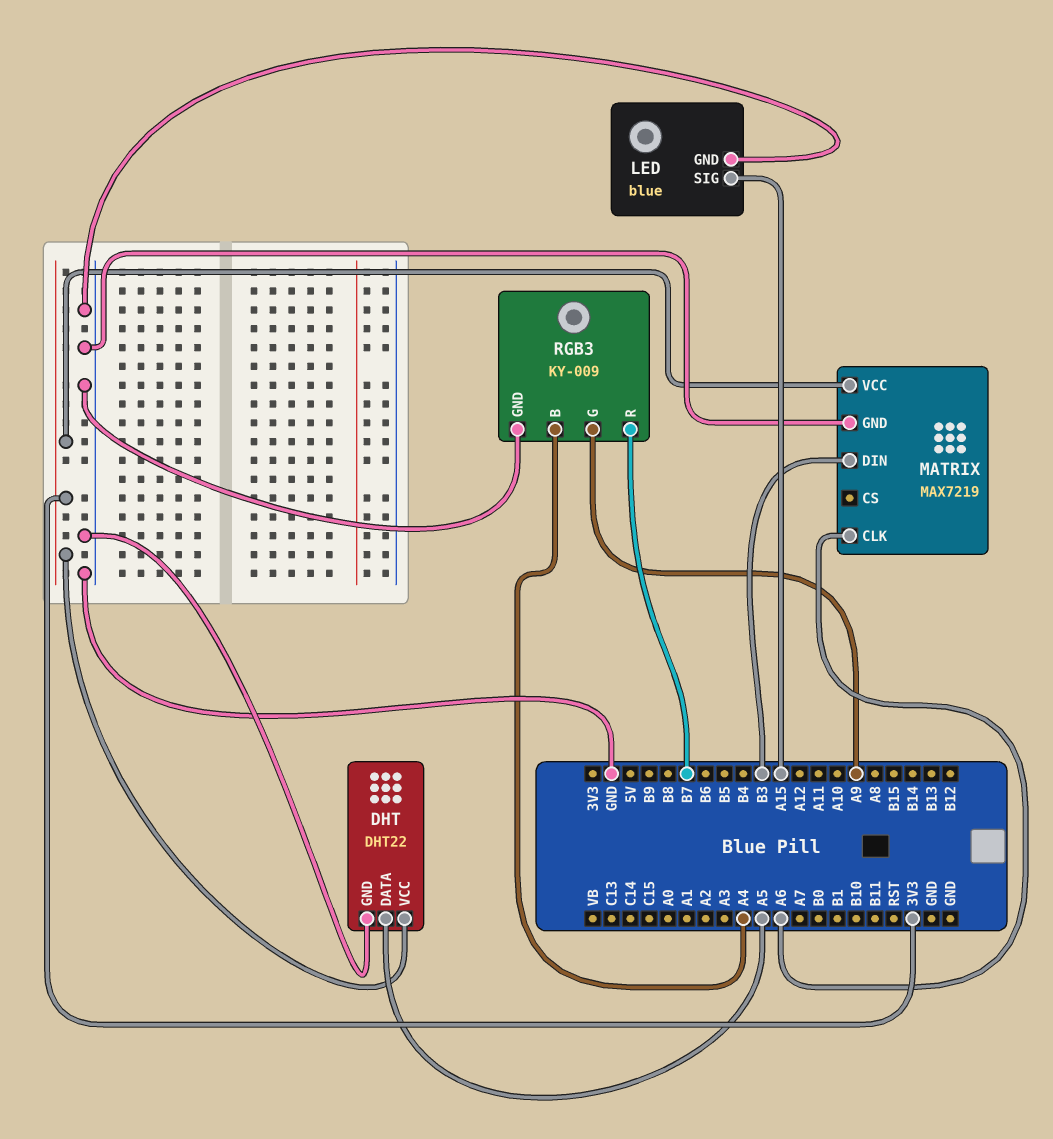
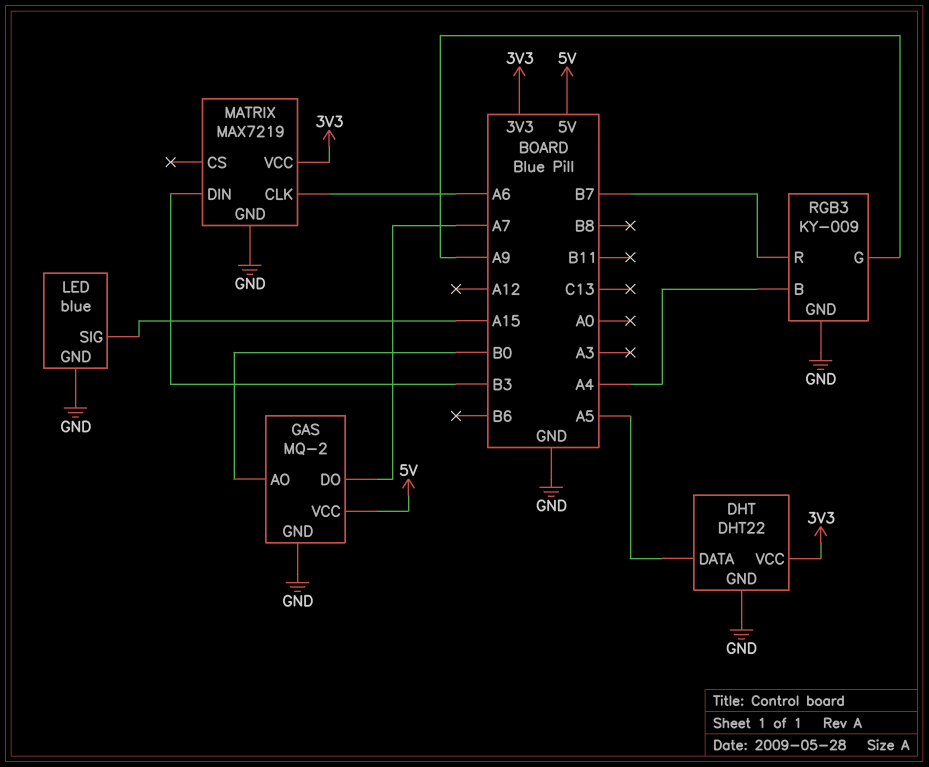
GAS: none -> MQ-2
GAS pin AO: none -> B0
GAS pin DO: none -> A7
GAS pin GND: none -> GND
GAS pin VCC: none -> 5V

